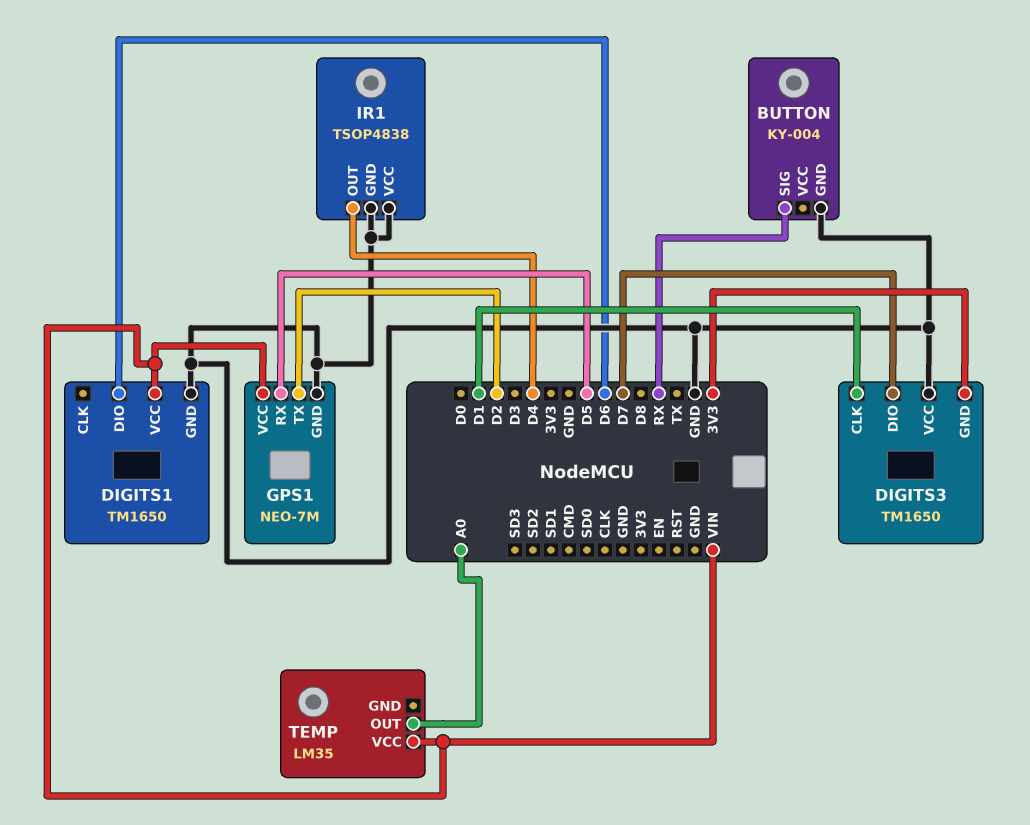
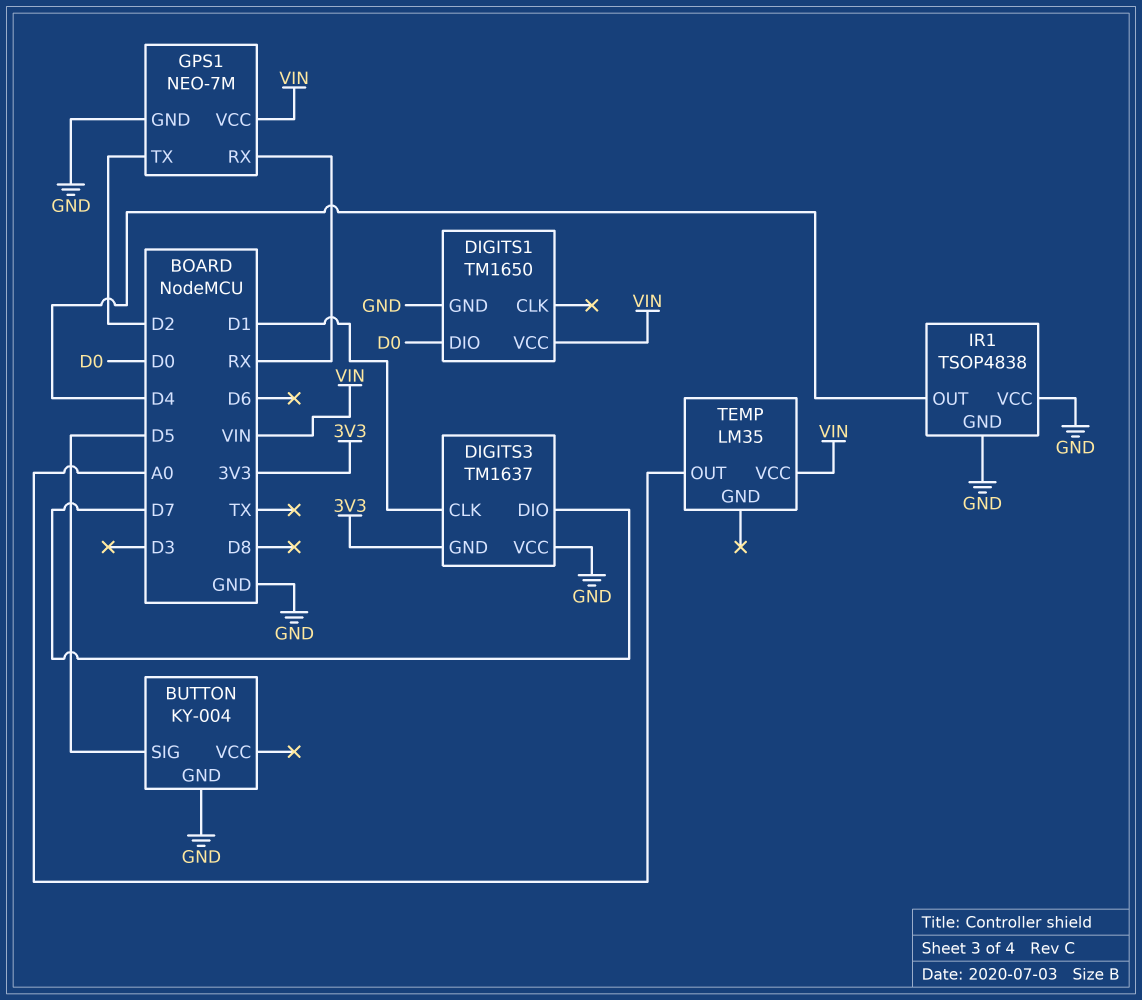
BUTTON pin SIG: RX -> D5
DIGITS1 pin DIO: D6 -> D0
DIGITS3: TM1650 -> TM1637
GPS1 pin RX: D5 -> RX

